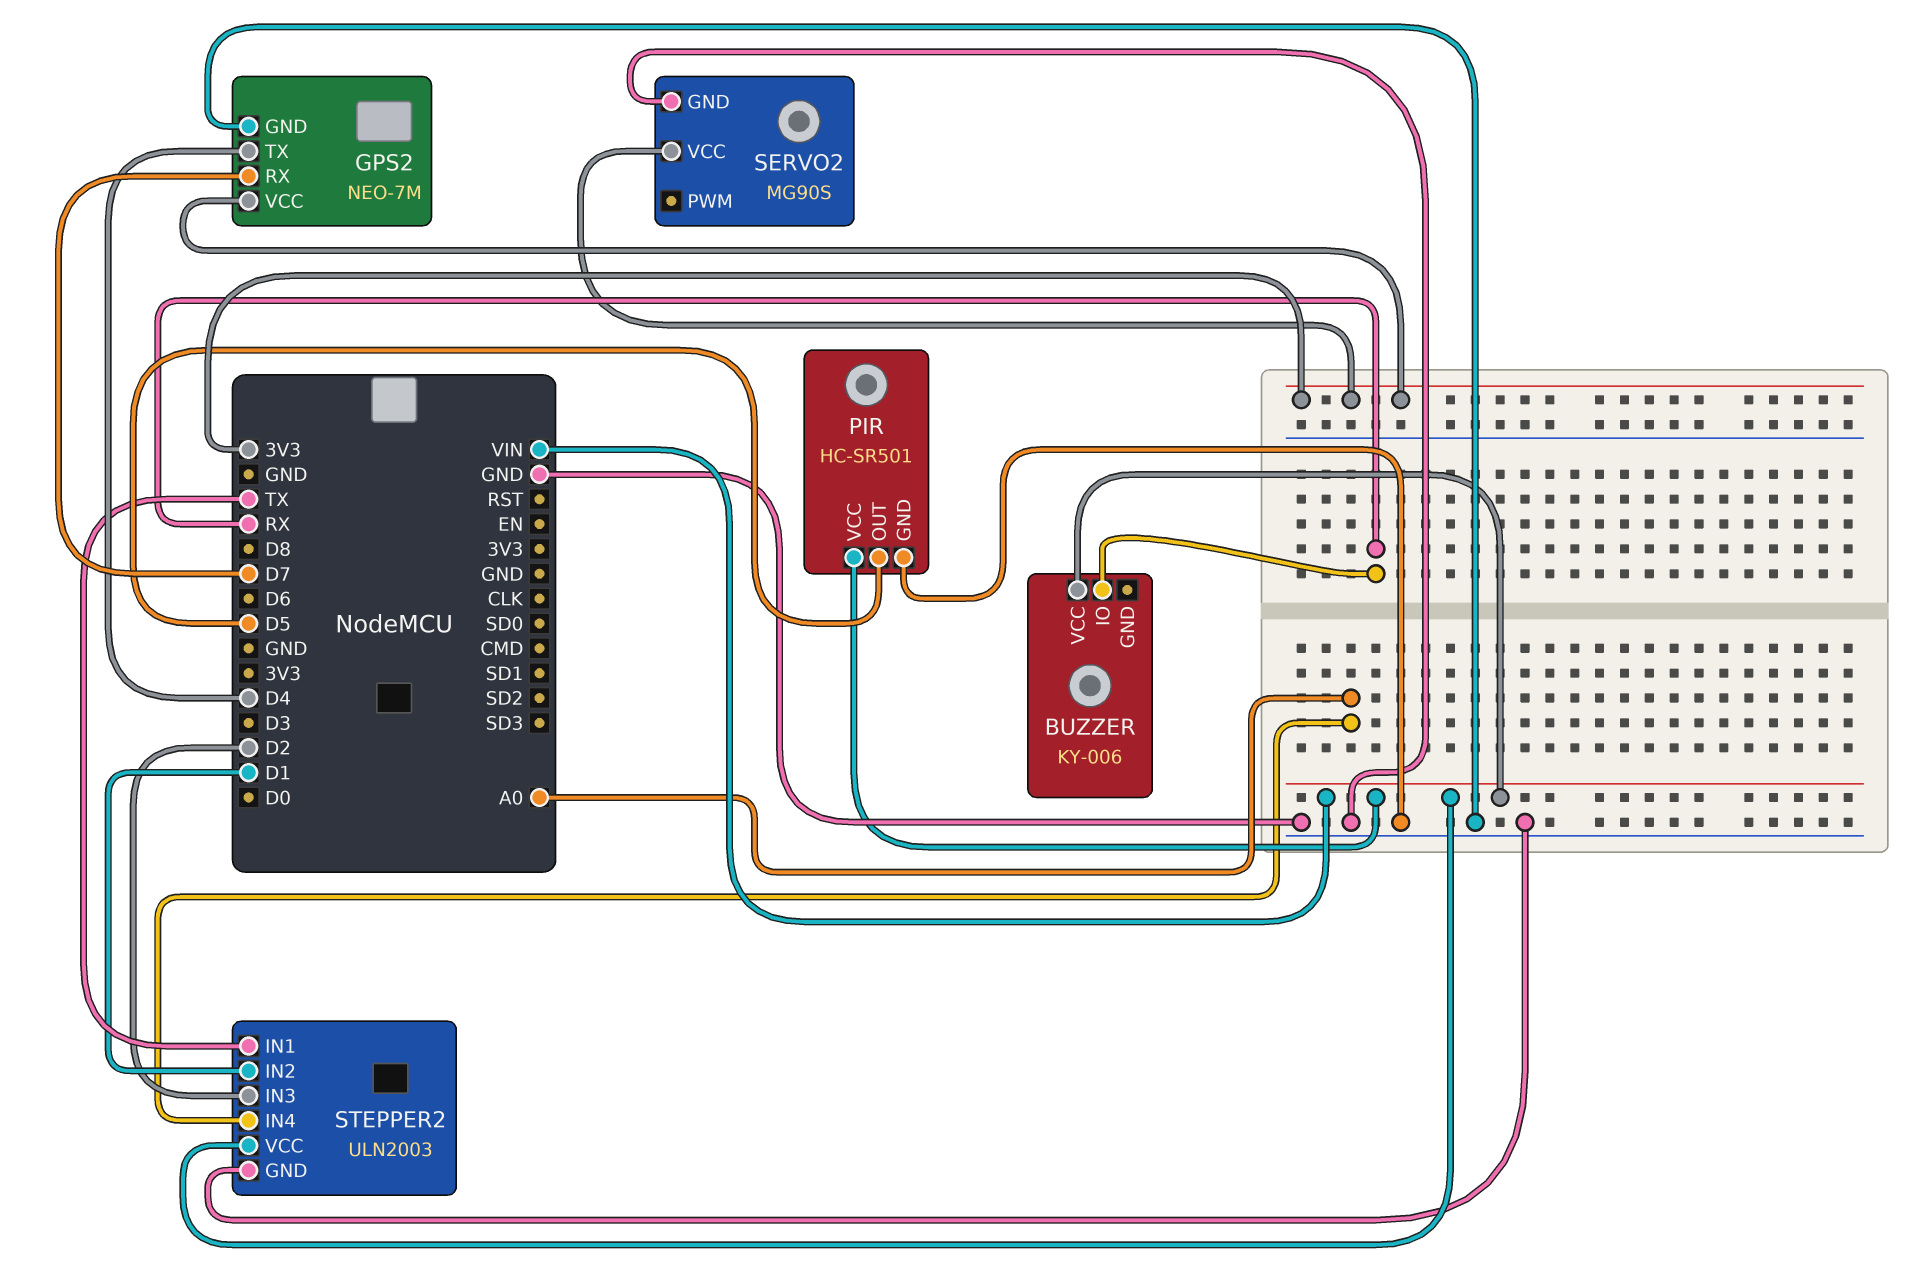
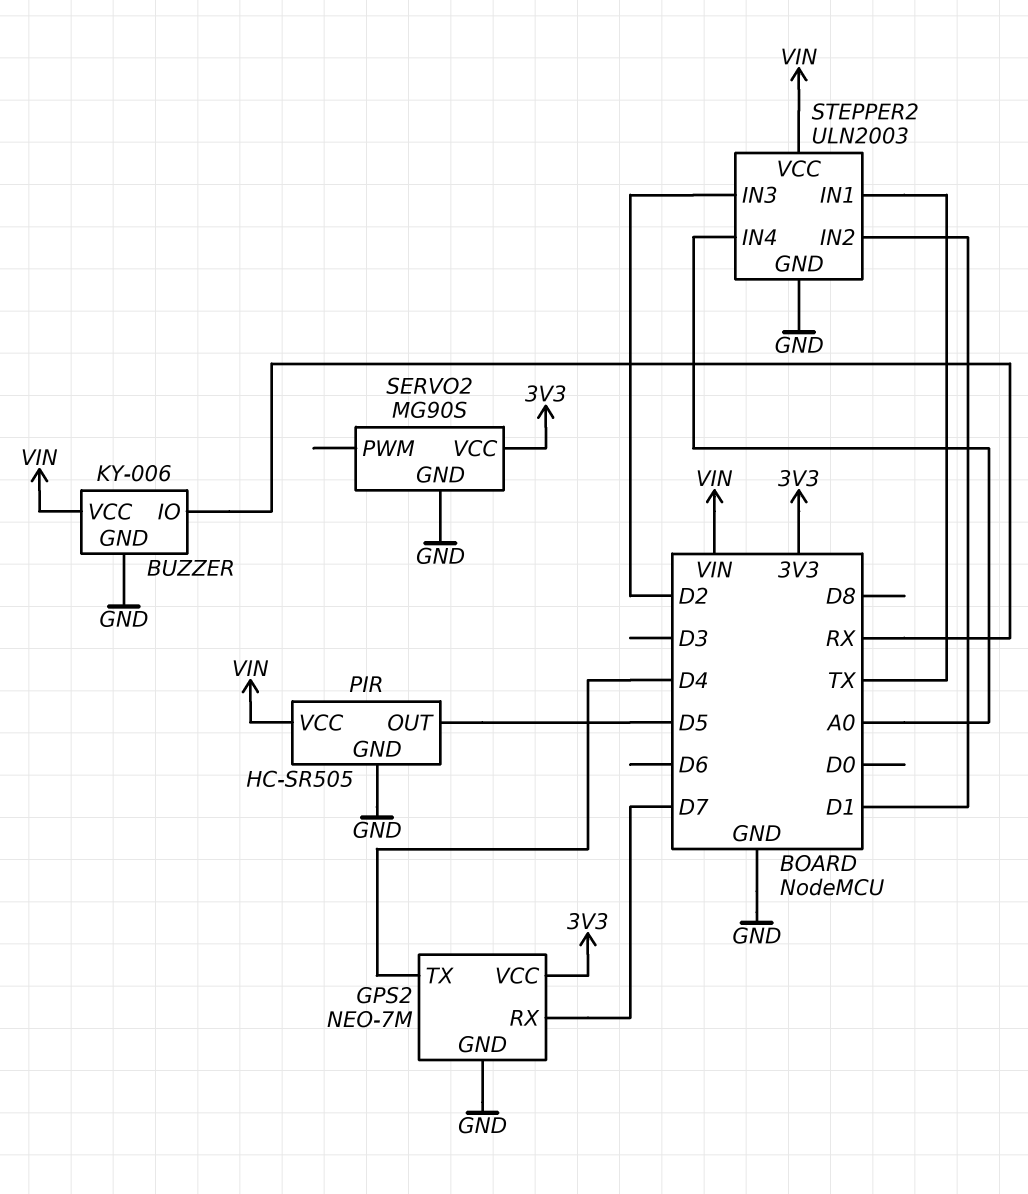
BUZZER pin GND: none -> GND
PIR: HC-SR501 -> HC-SR505

